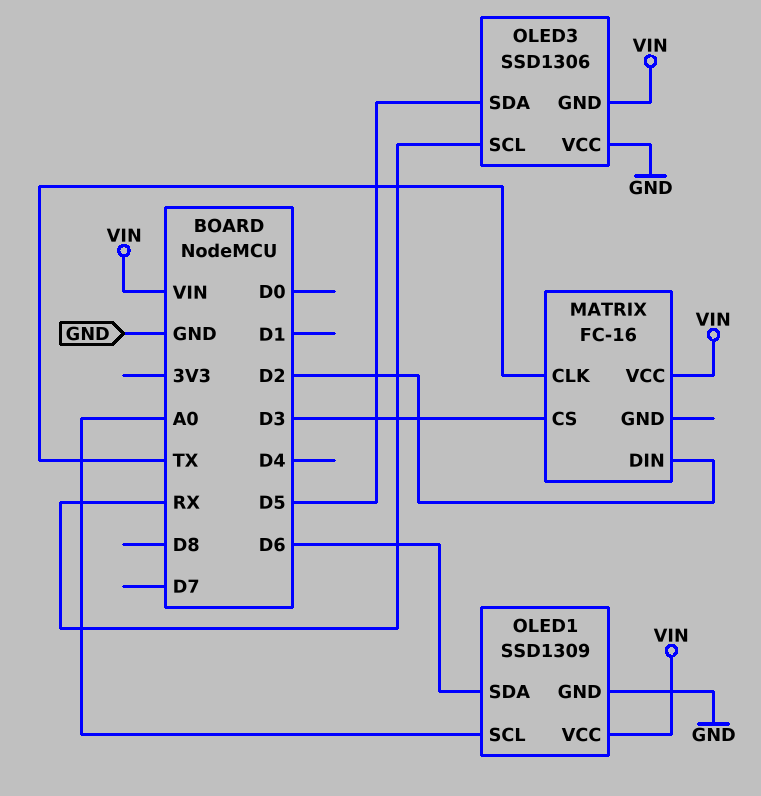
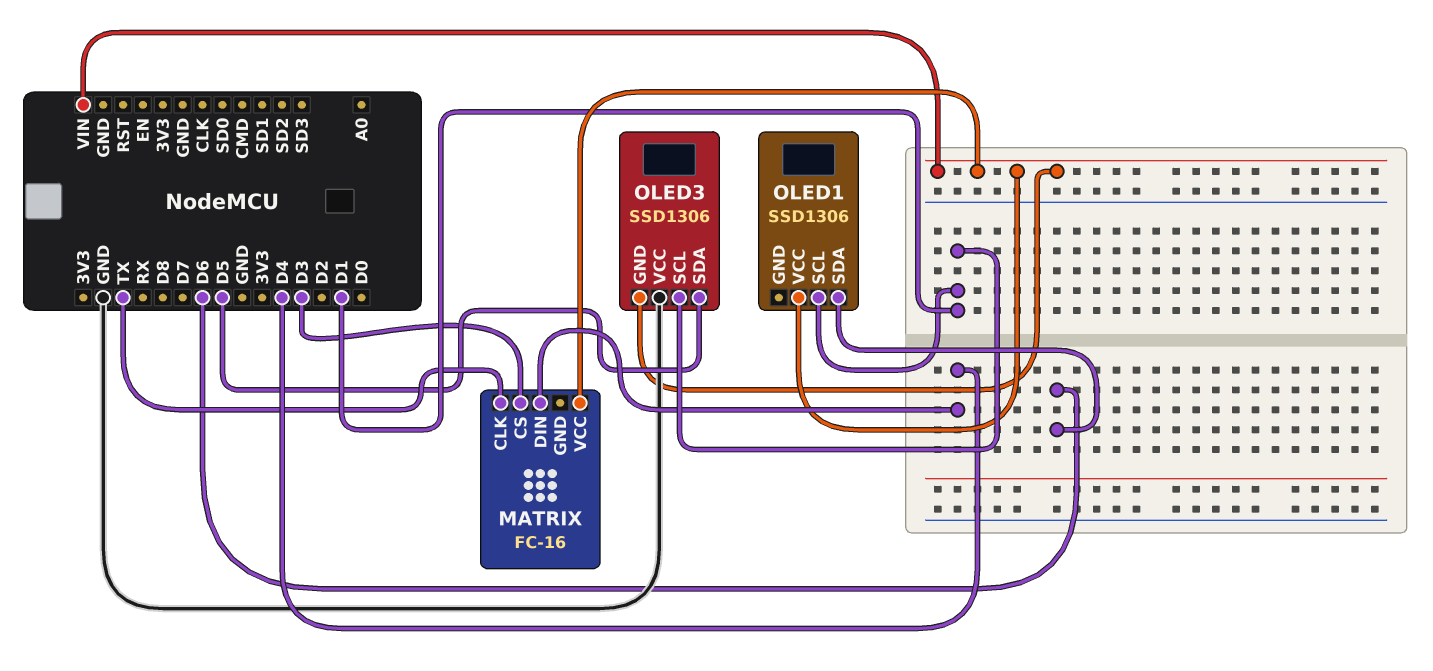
MATRIX pin DIN: D2 -> D4
OLED1: SSD1309 -> SSD1306
OLED1 pin GND: GND -> none
OLED1 pin SCL: A0 -> D1
OLED3 pin SCL: RX -> D1

